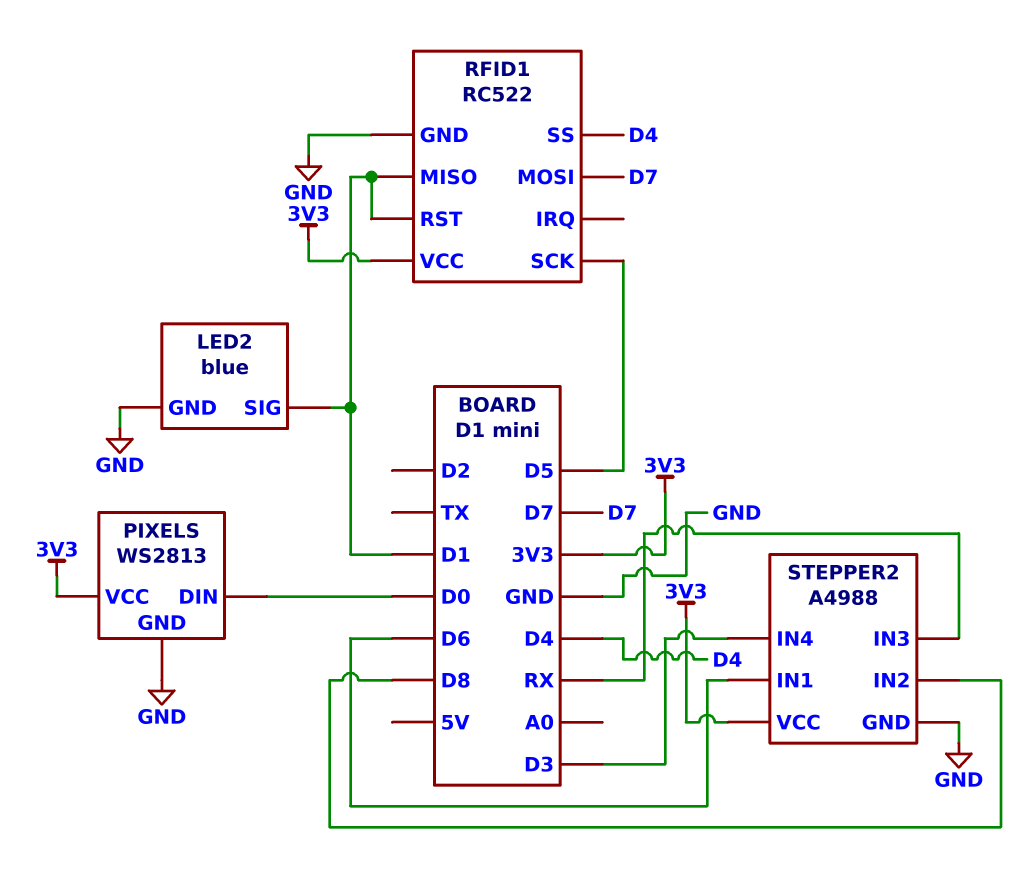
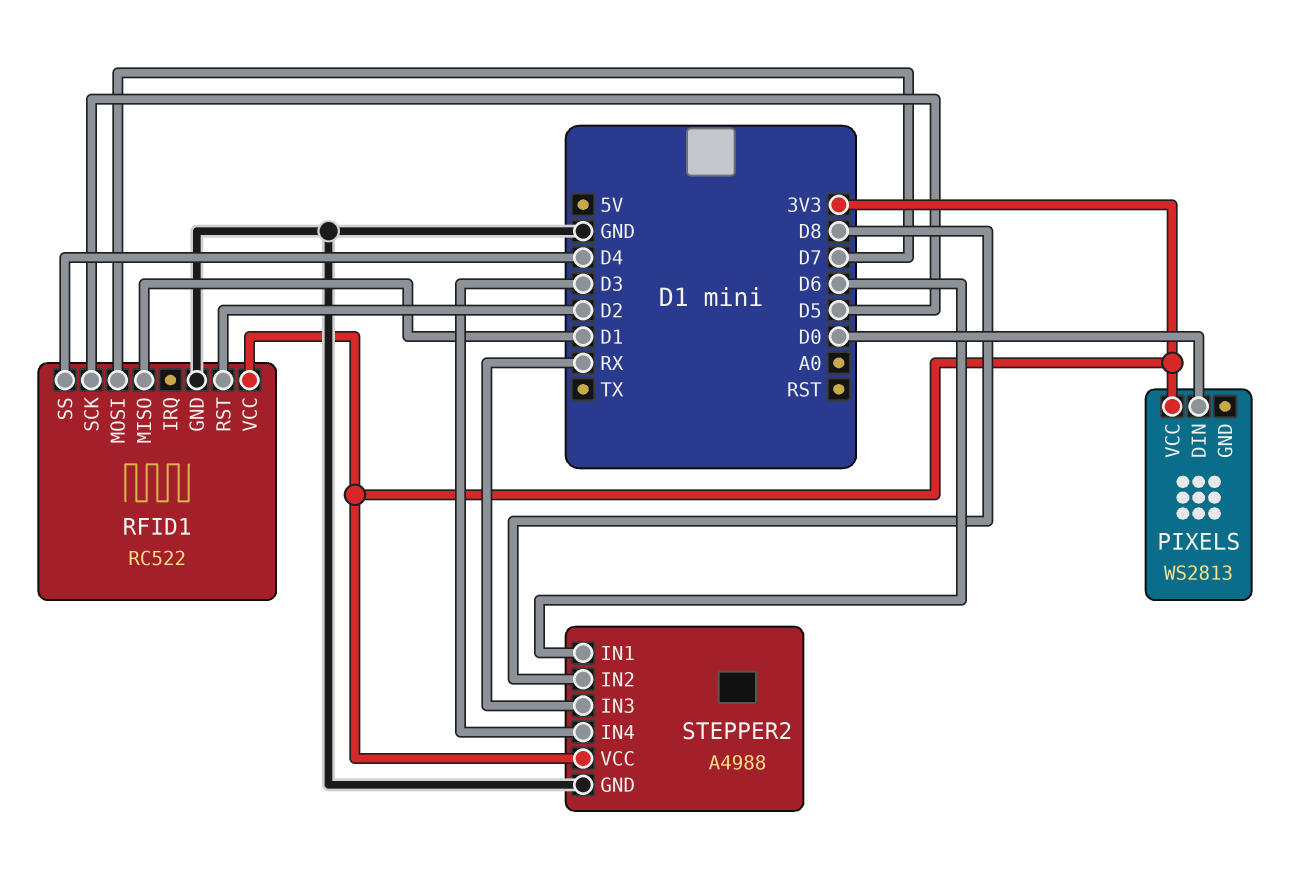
LED2: blue -> none
LED2 pin GND: GND -> none
LED2 pin SIG: D1 -> none
PIXELS pin GND: GND -> none
RFID1 pin RST: D1 -> D2

